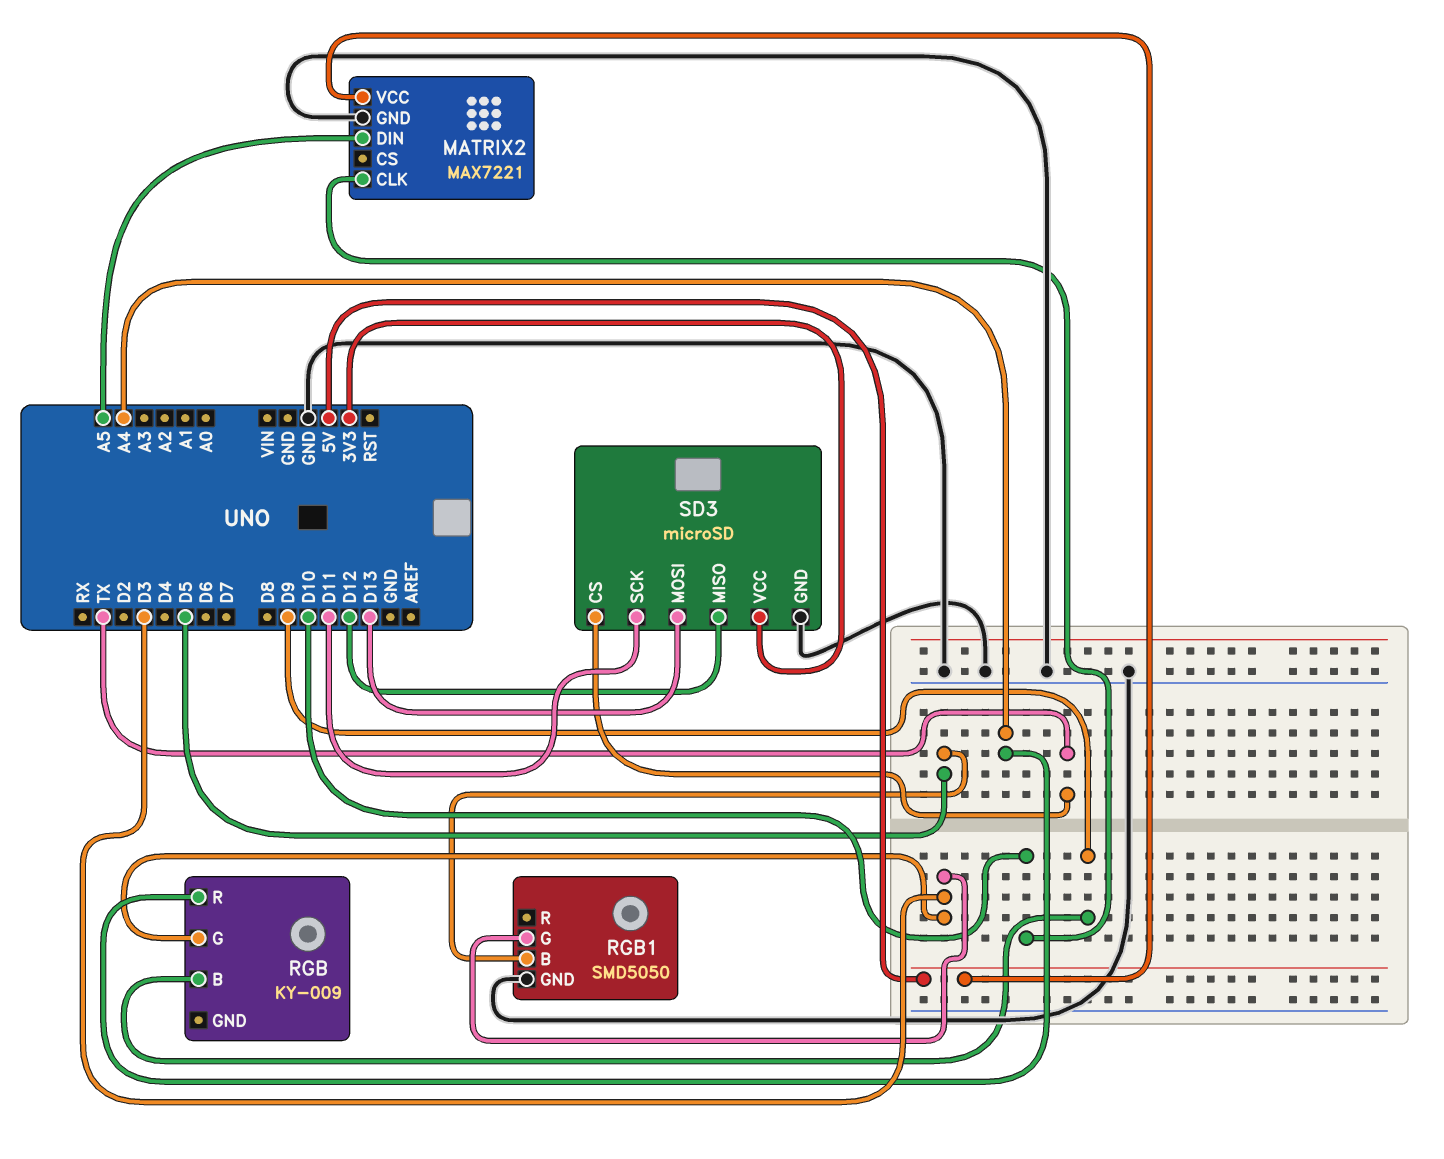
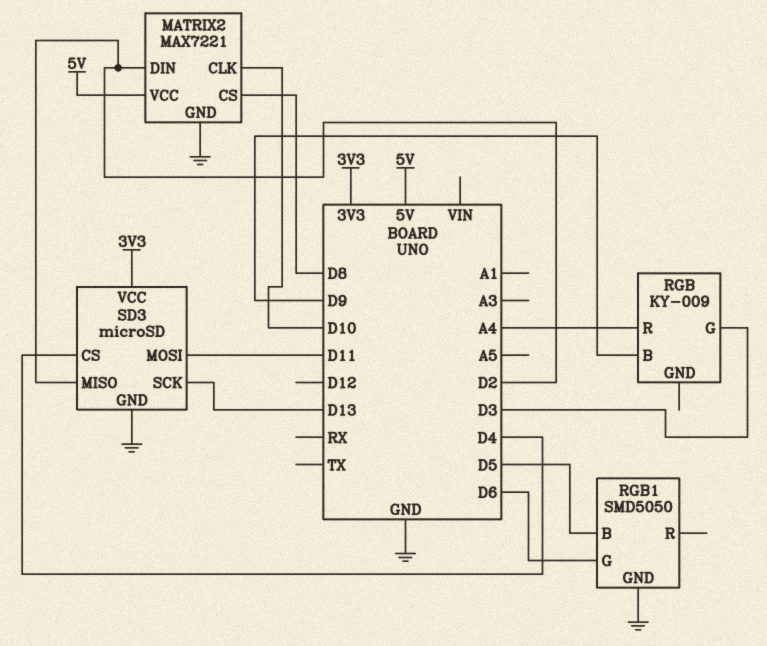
MATRIX2 pin CS: none -> D8
MATRIX2 pin DIN: A5 -> D2
RGB1 pin G: D3 -> D6
SD3 pin CS: TX -> D4
SD3 pin MISO: D12 -> D2
SD3 pin MOSI: D13 -> D11
SD3 pin SCK: D11 -> D13

